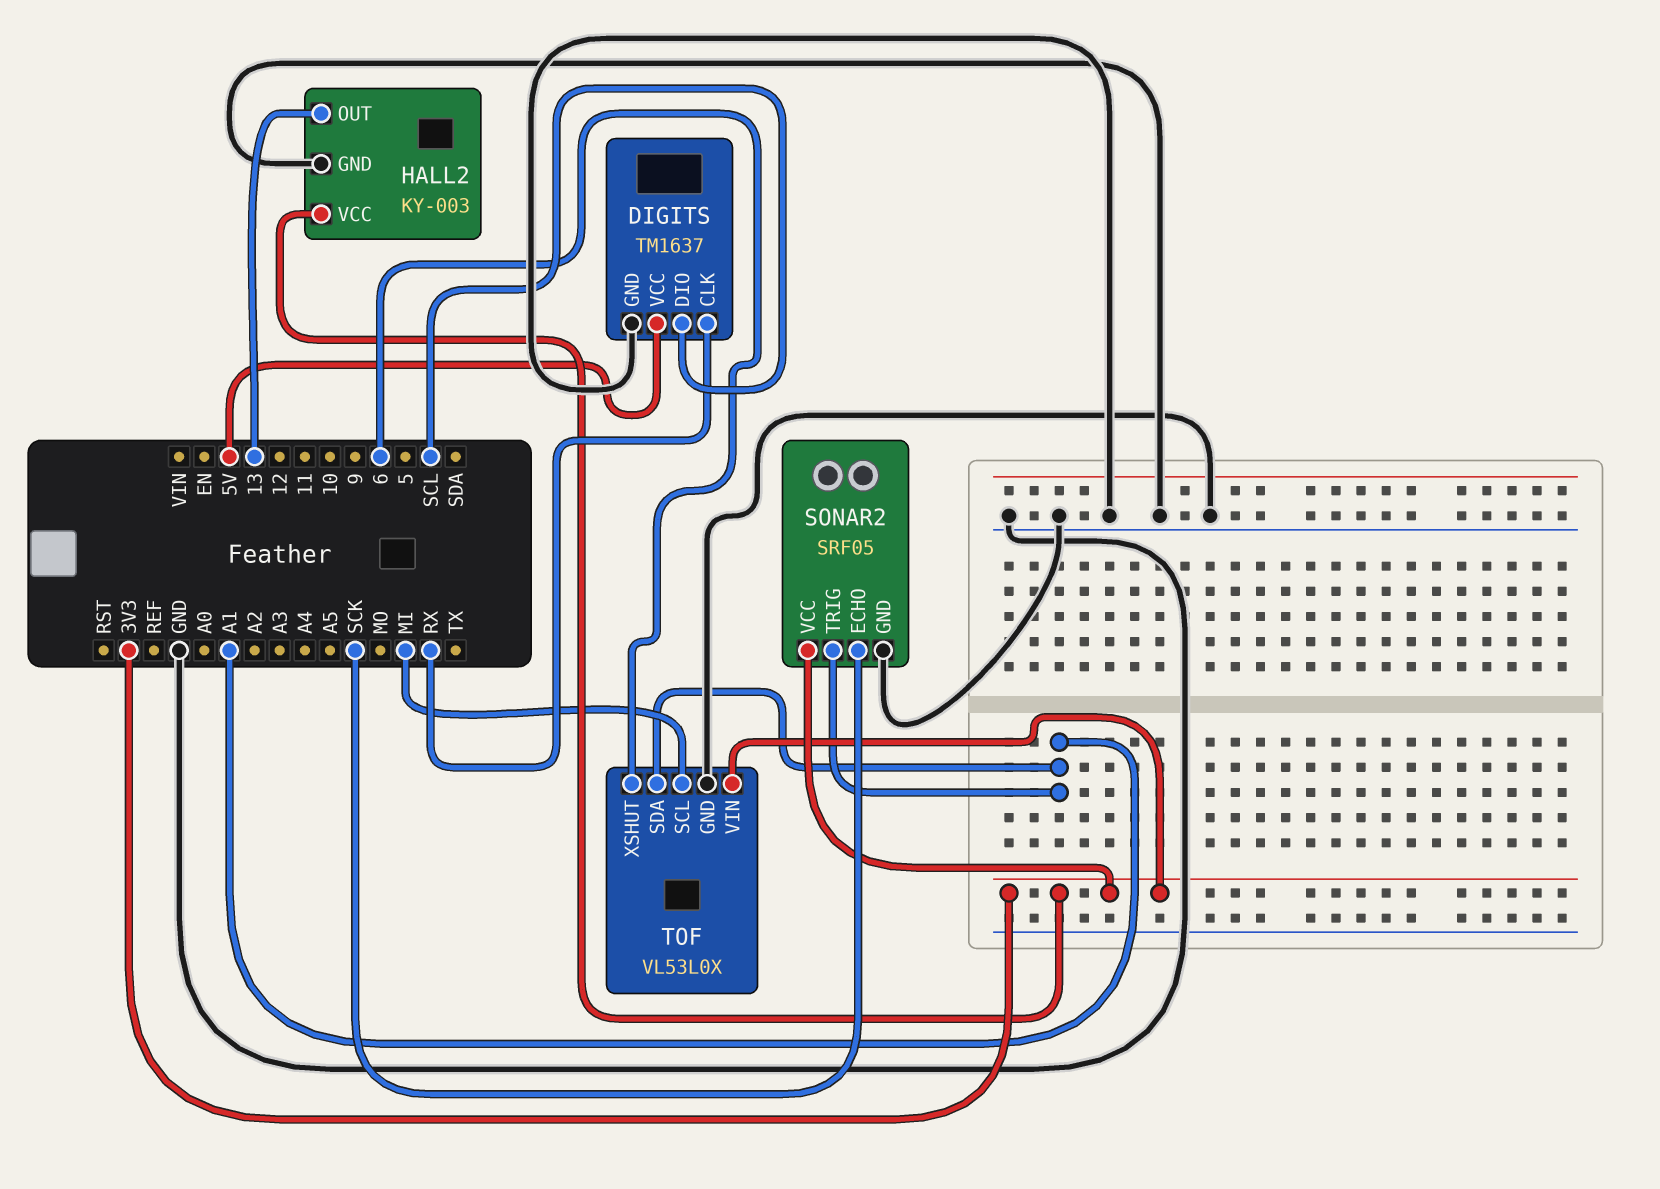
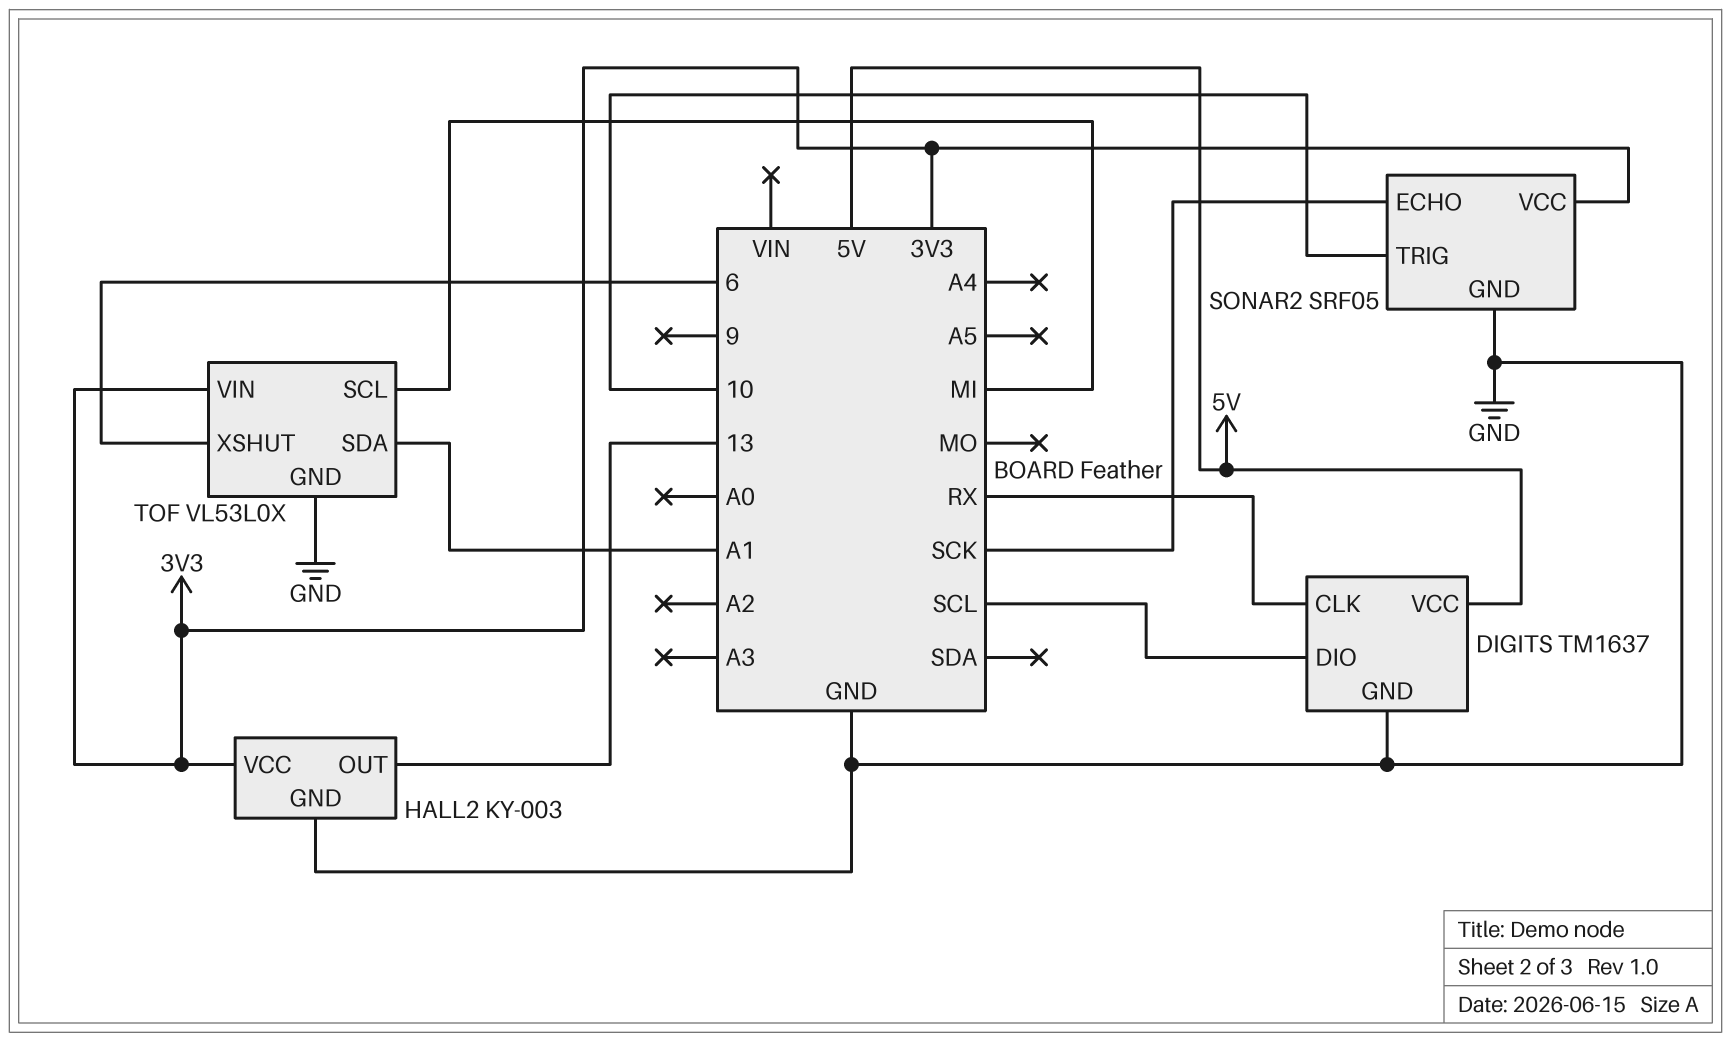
SONAR2 pin TRIG: A1 -> 10

